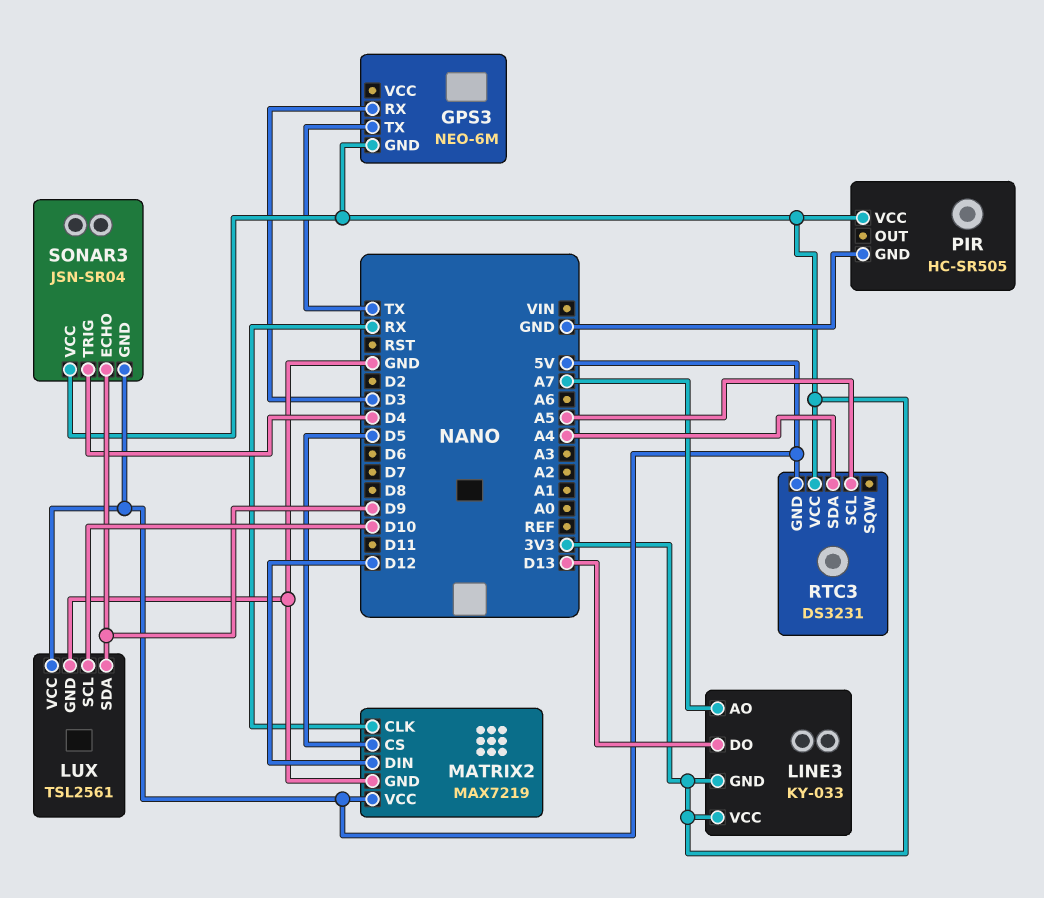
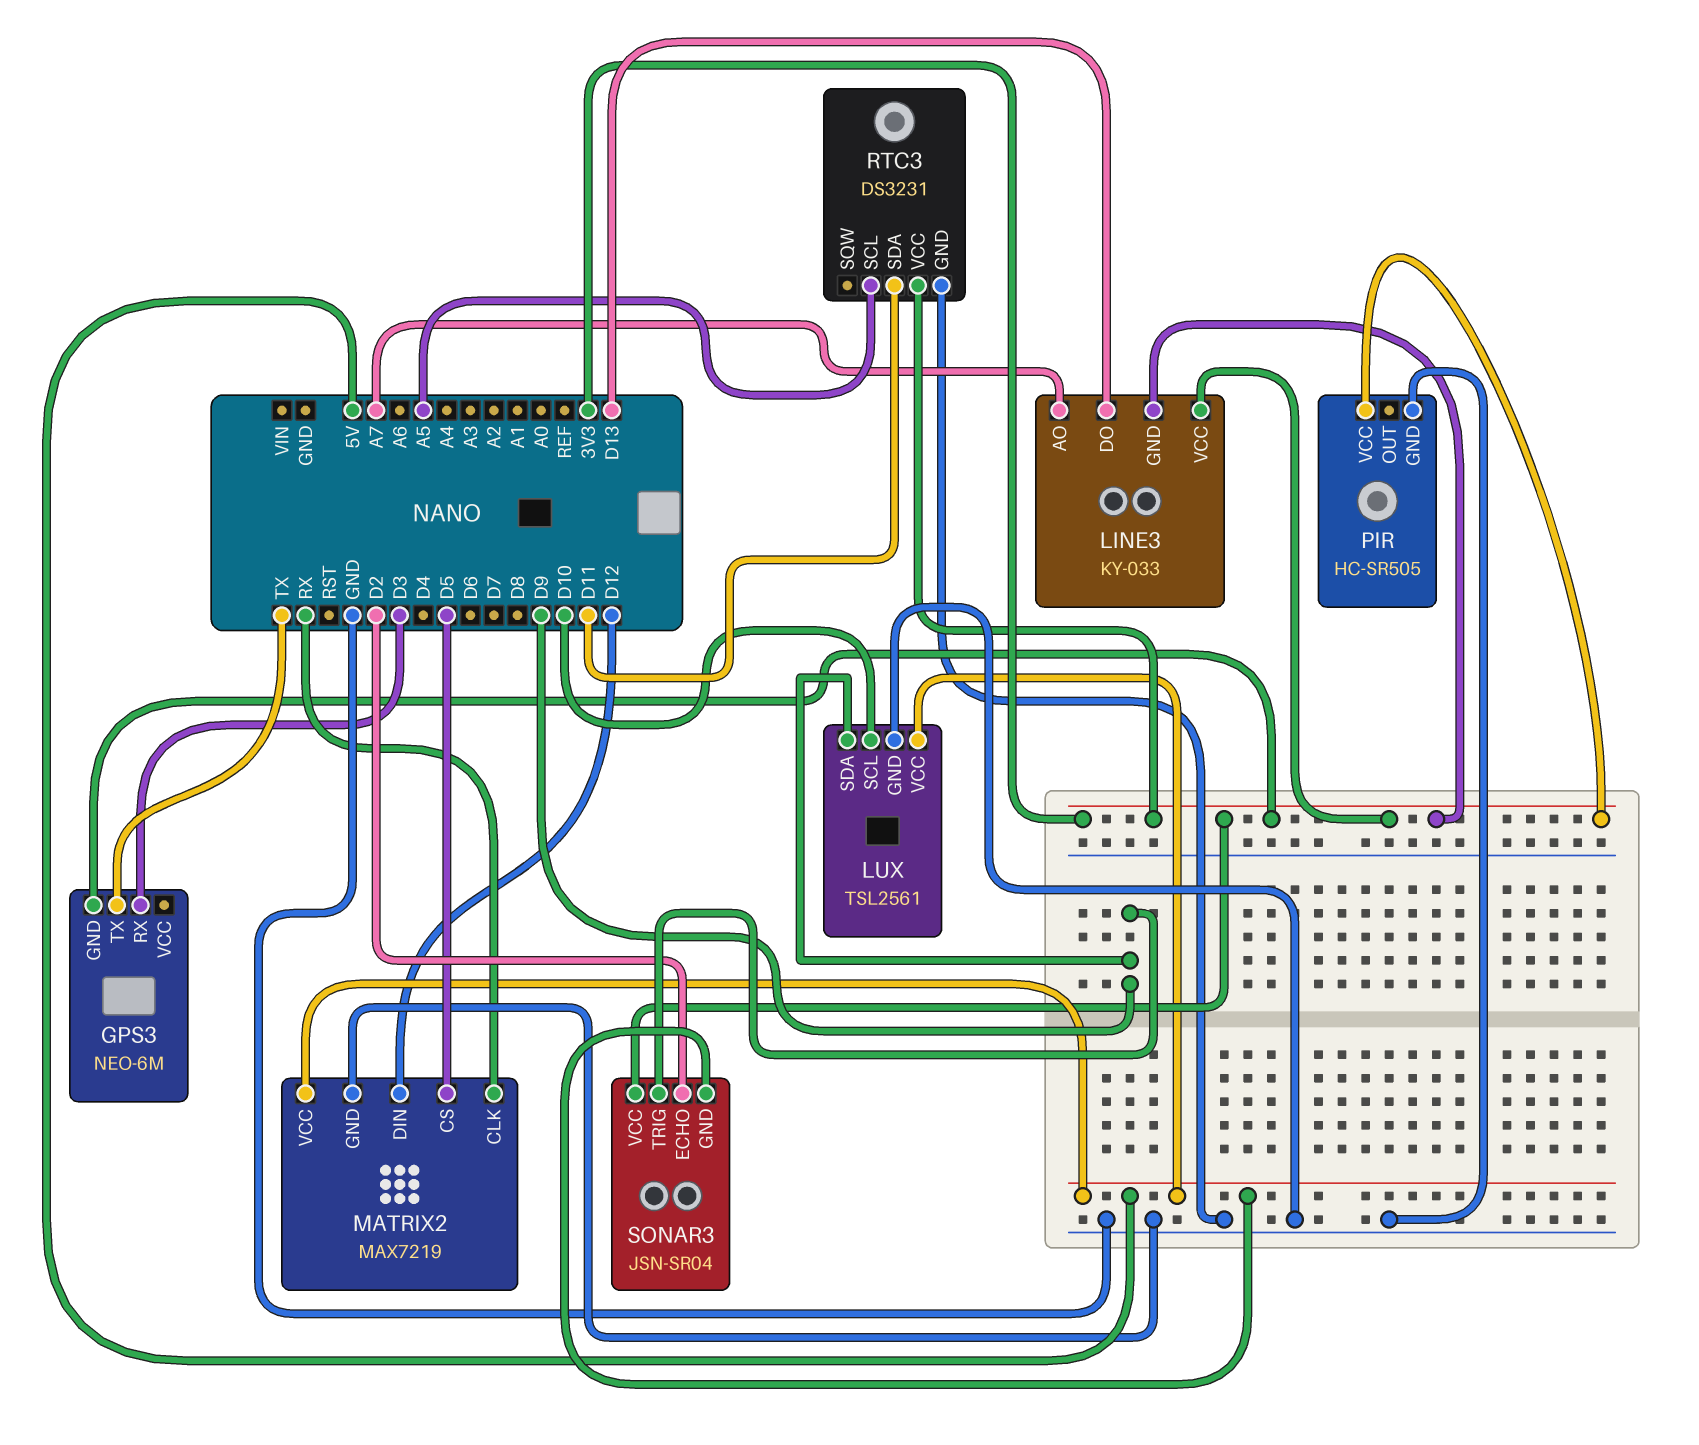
RTC3 pin GND: 5V -> GND
RTC3 pin SDA: A4 -> D11
SONAR3 pin ECHO: D9 -> D2
SONAR3 pin TRIG: D4 -> D9

